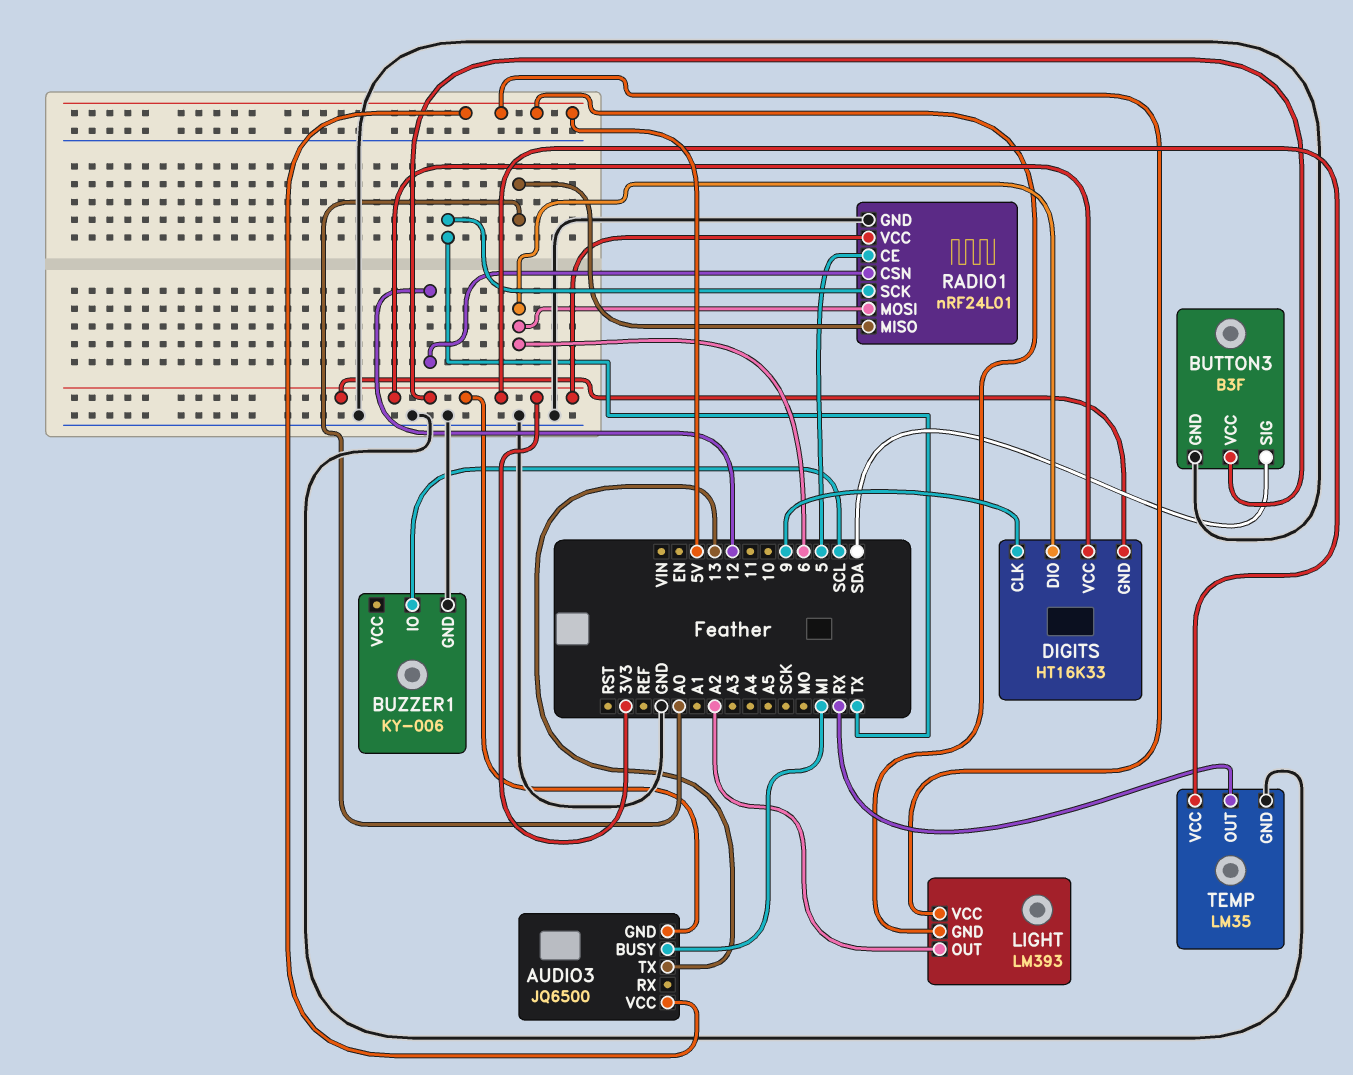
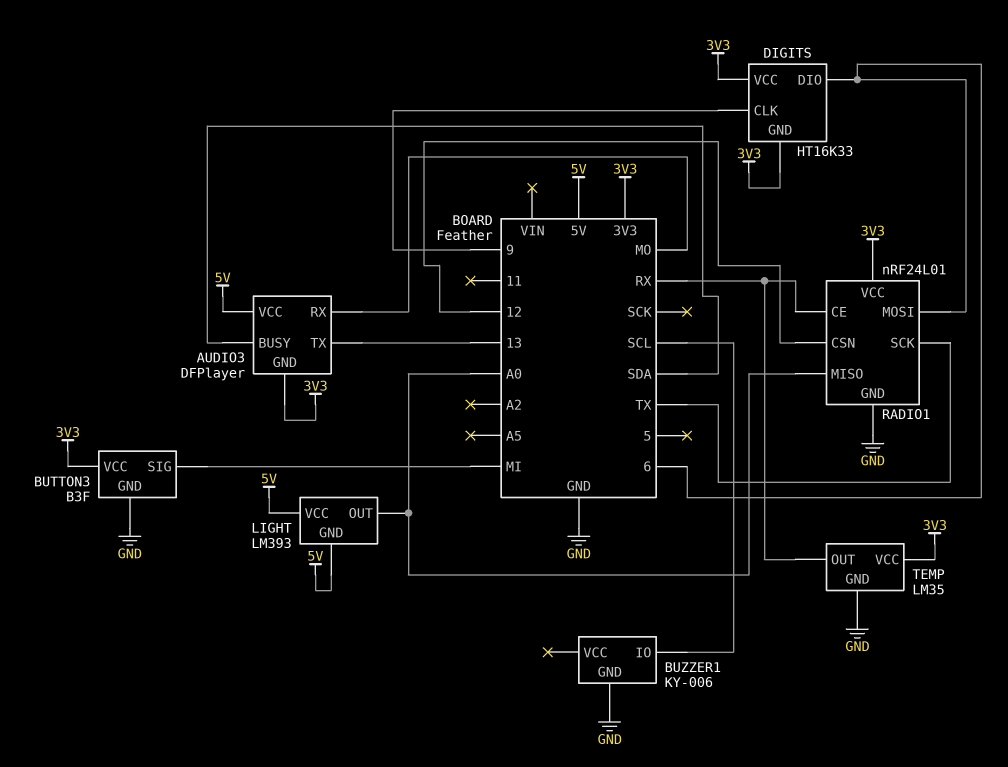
AUDIO3: JQ6500 -> DFPlayer
AUDIO3 pin BUSY: MI -> SDA
AUDIO3 pin RX: none -> MO
BUTTON3 pin SIG: SDA -> MI
LIGHT pin OUT: A2 -> A0
RADIO1 pin CE: 5 -> RX

